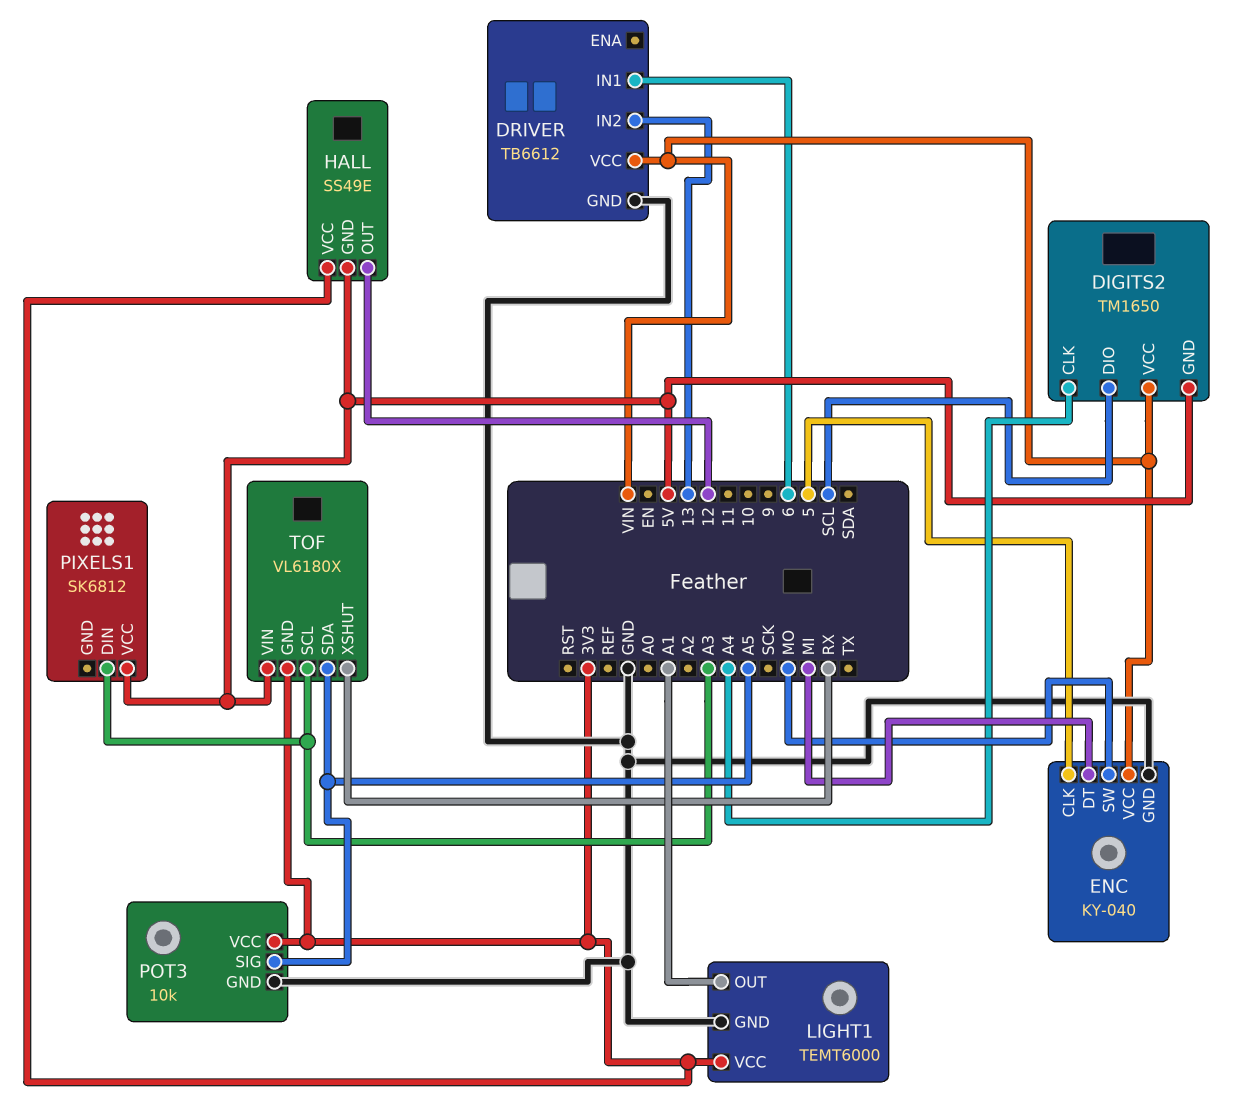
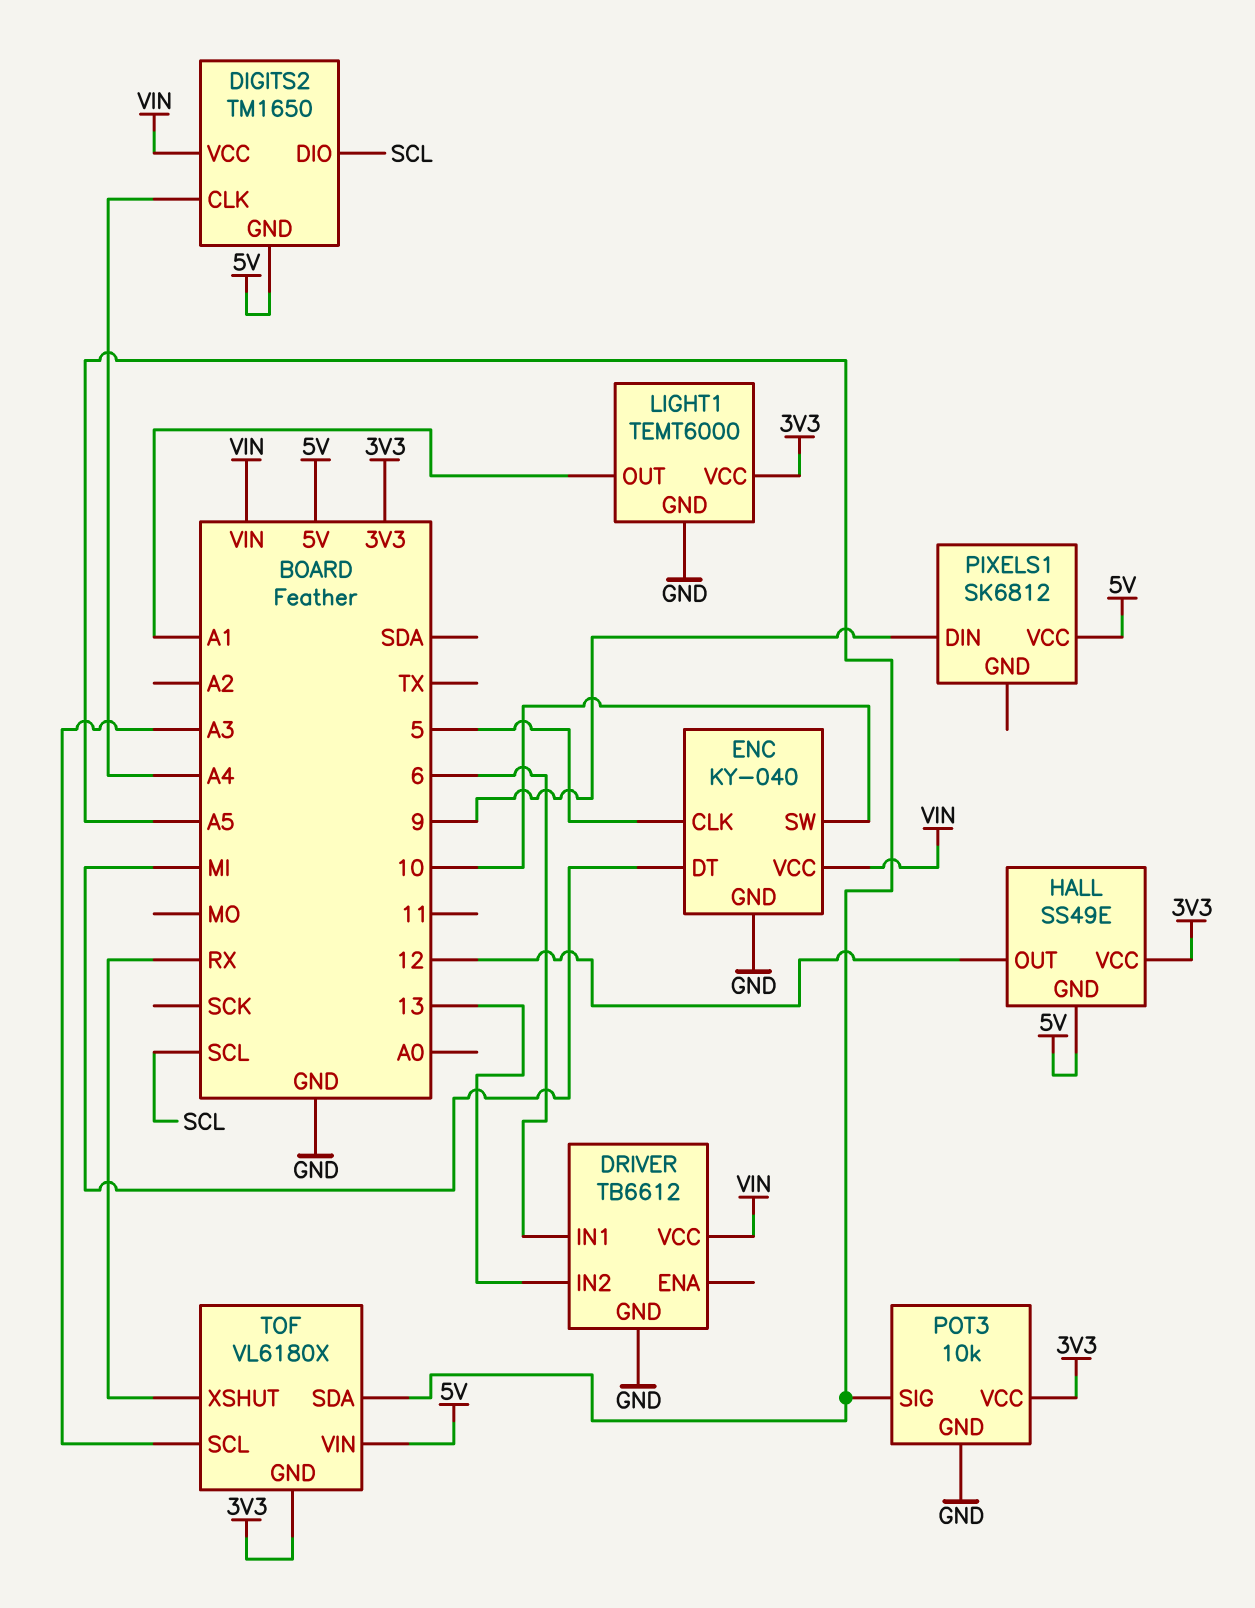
ENC pin SW: MO -> 10
PIXELS1 pin DIN: A3 -> 9

